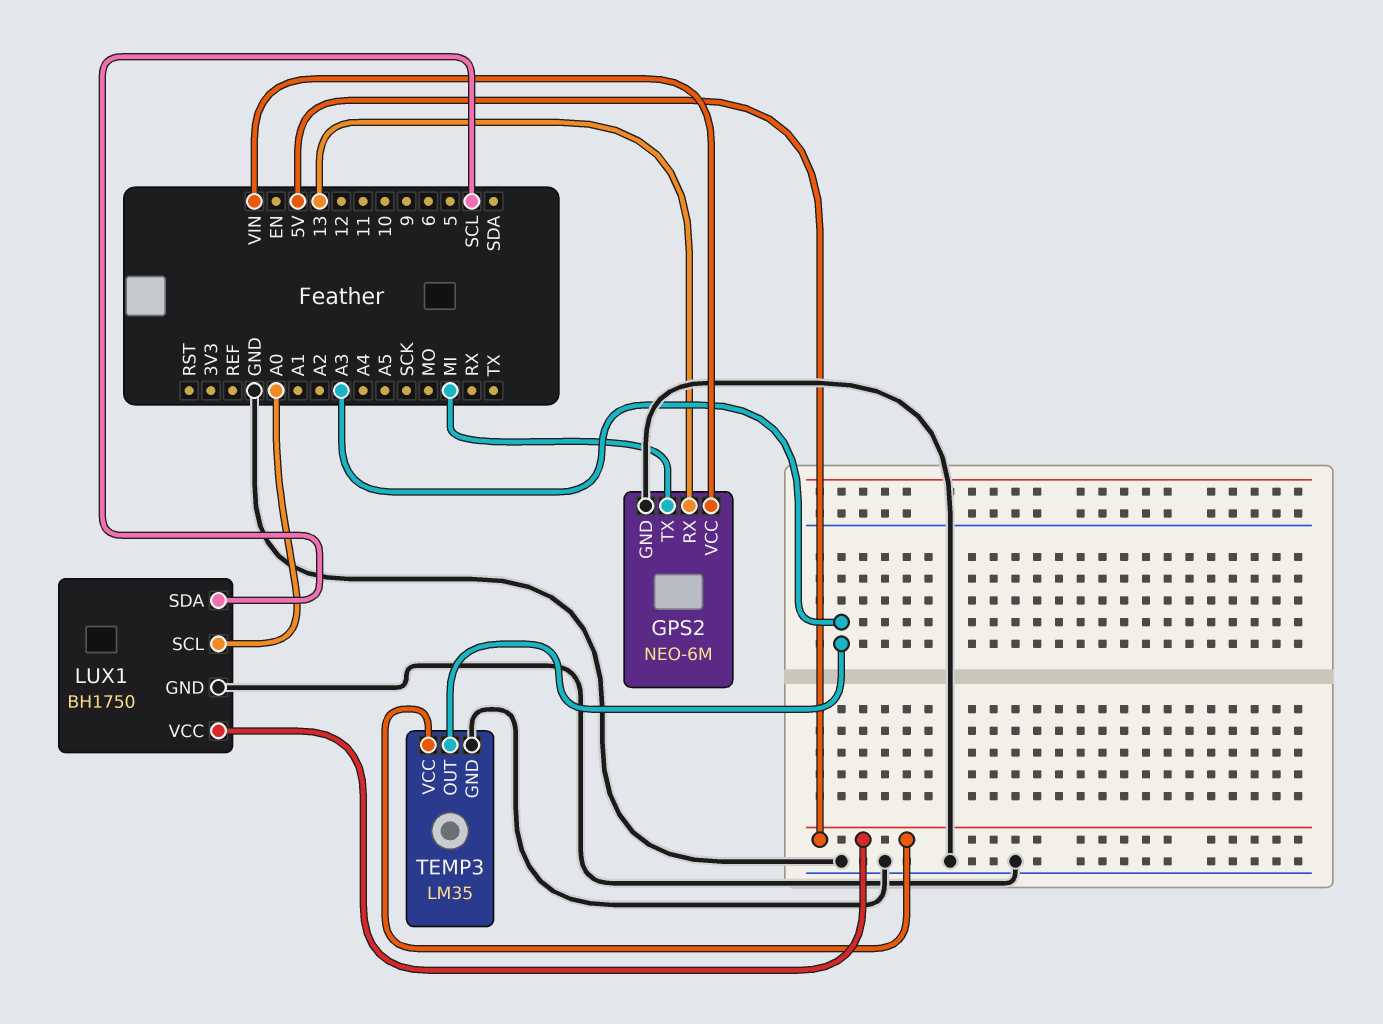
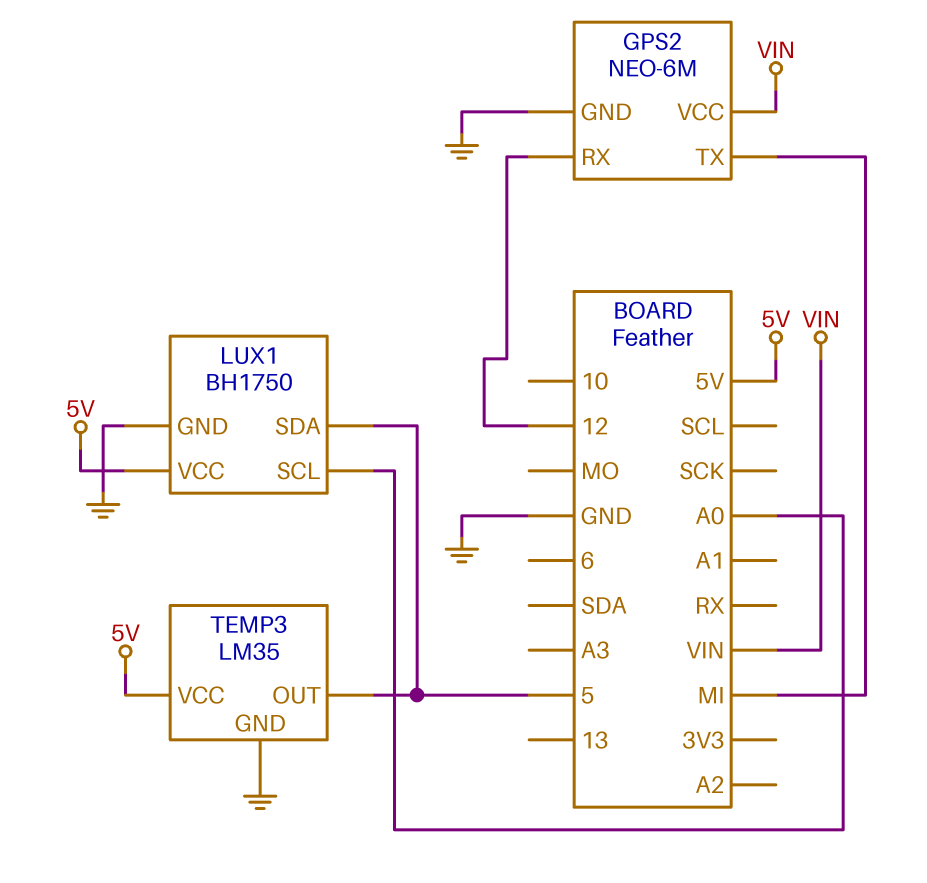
GPS2 pin RX: 13 -> 12
LUX1 pin SDA: SCL -> 5
TEMP3 pin OUT: A3 -> 5

